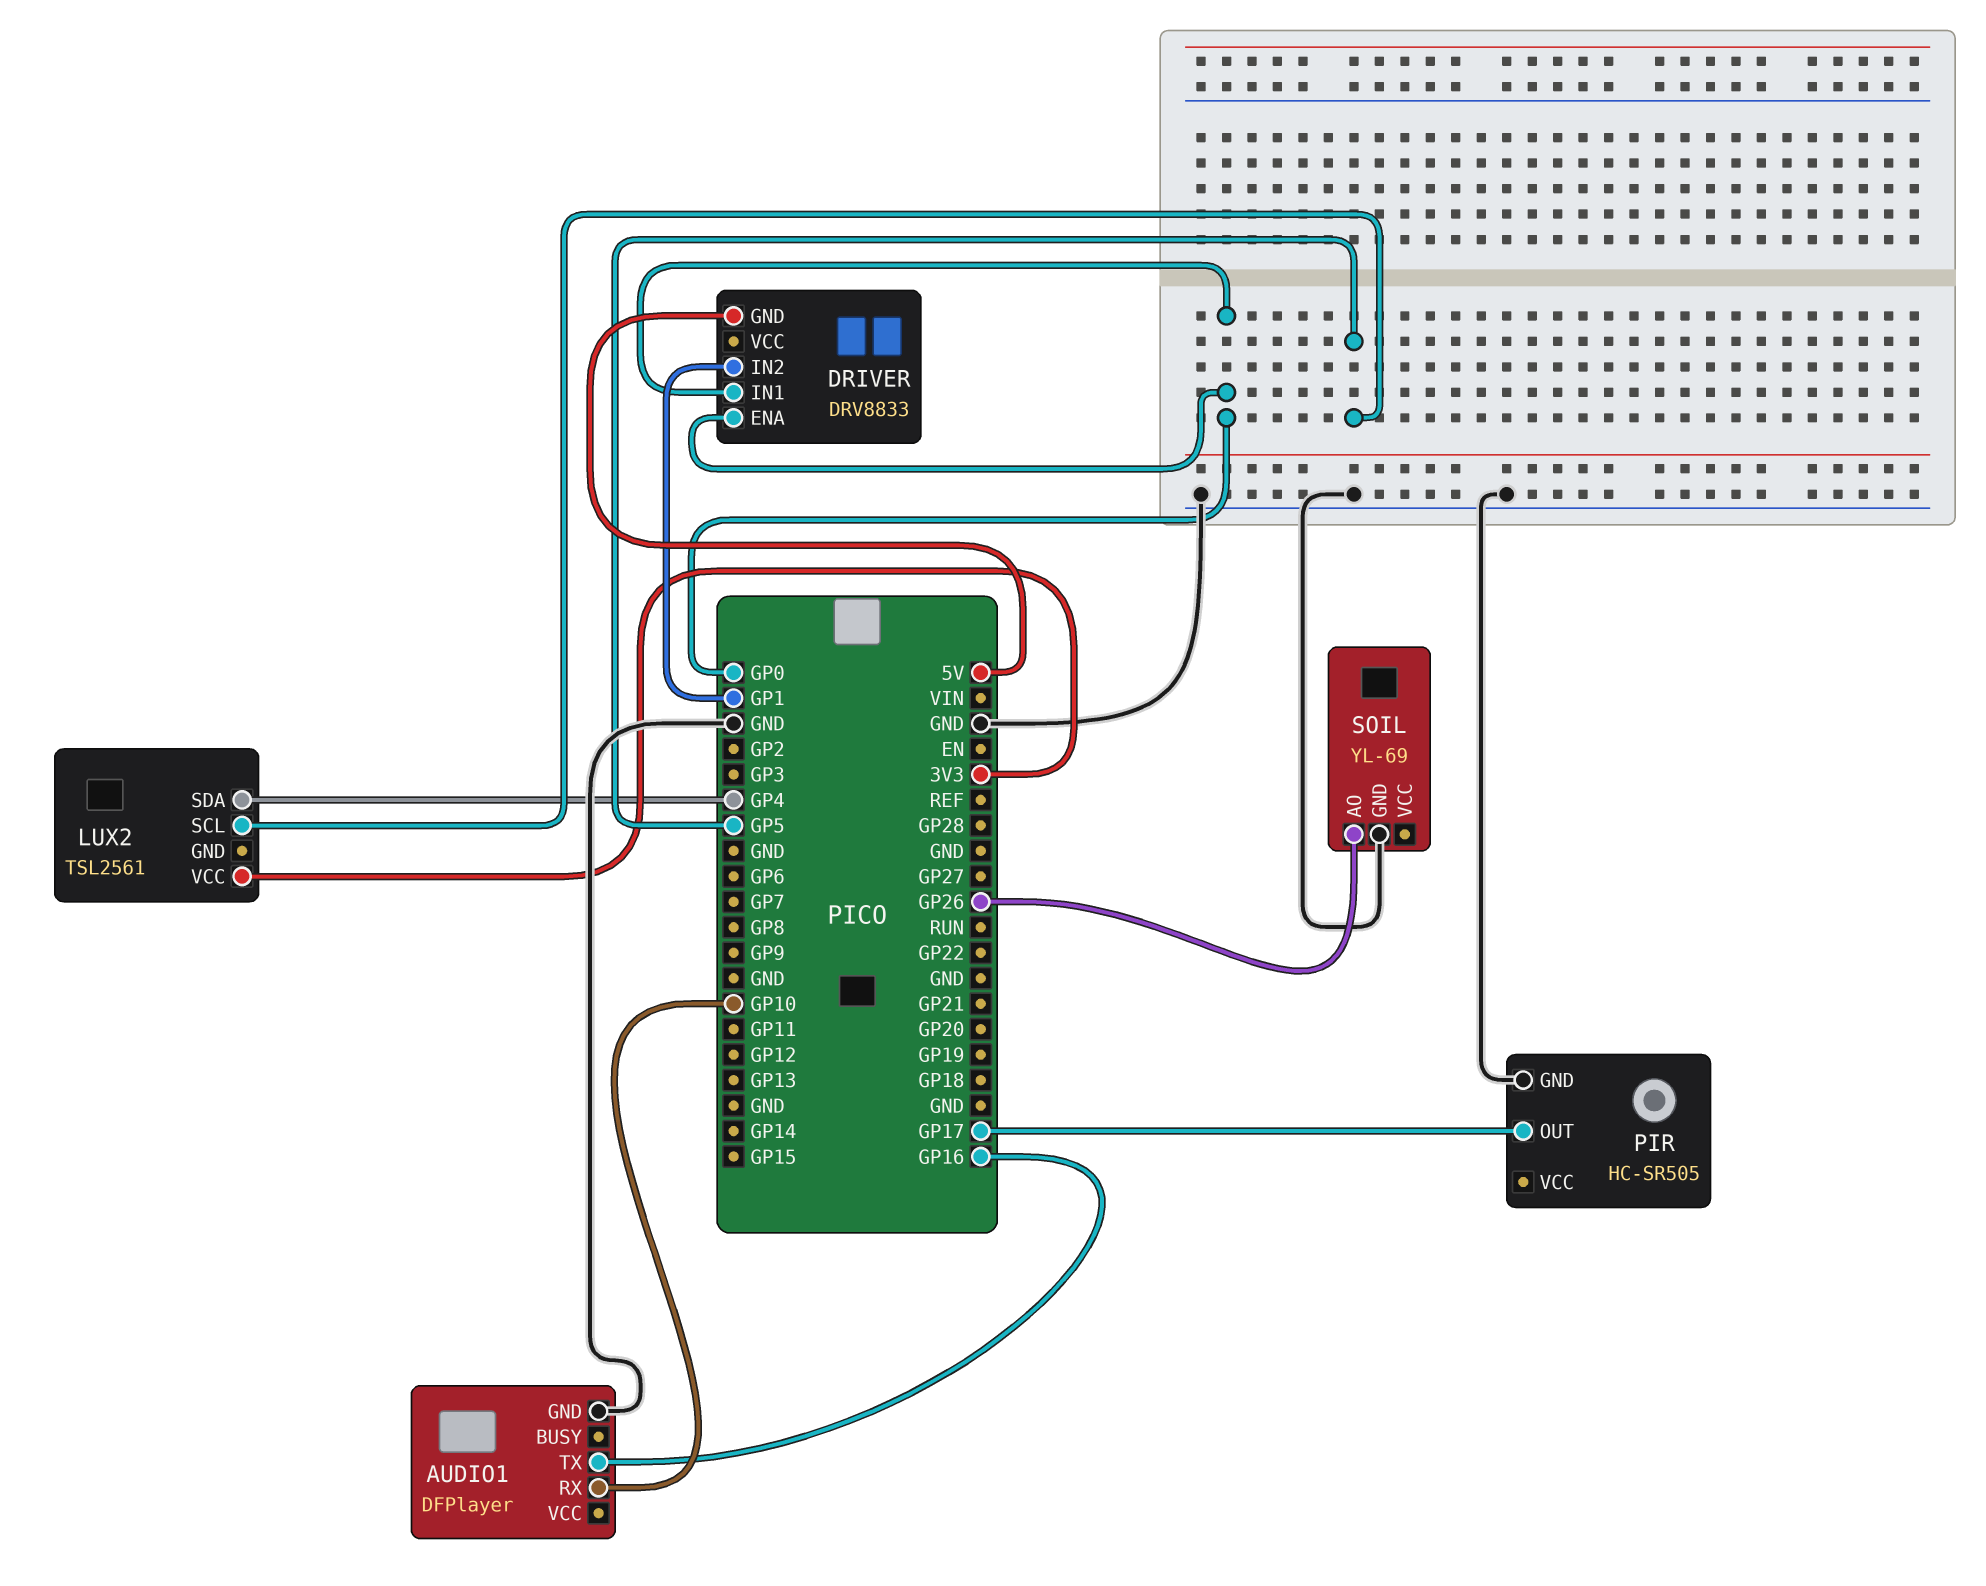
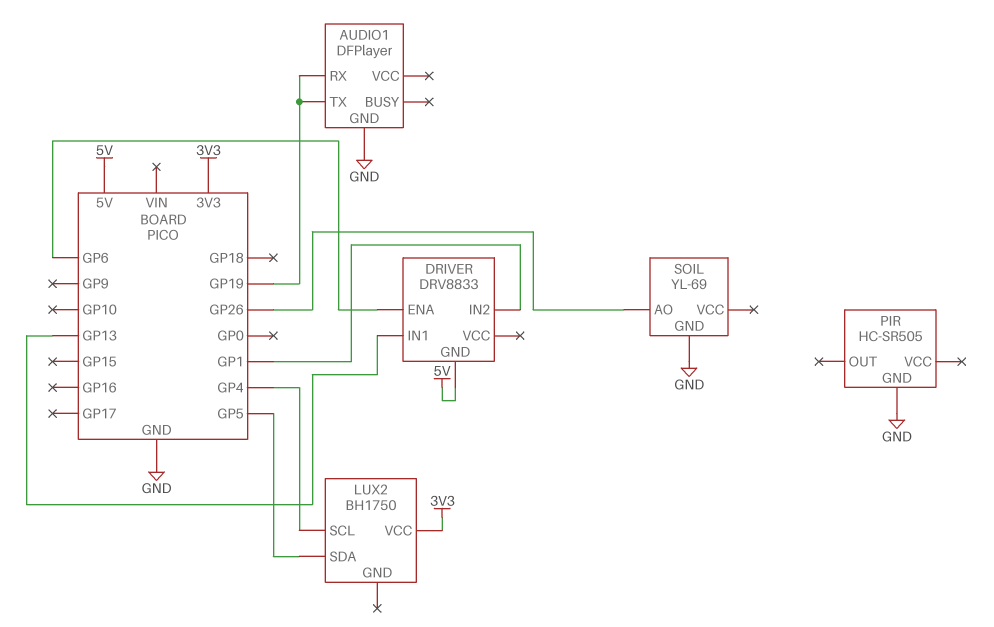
AUDIO1 pin RX: GP10 -> GP19
AUDIO1 pin TX: GP16 -> GP19
DRIVER pin ENA: GP0 -> GP6
DRIVER pin IN1: GP0 -> GP13
LUX2: TSL2561 -> BH1750
LUX2 pin SCL: GP5 -> GP4
LUX2 pin SDA: GP4 -> GP5
PIR pin OUT: GP17 -> none

